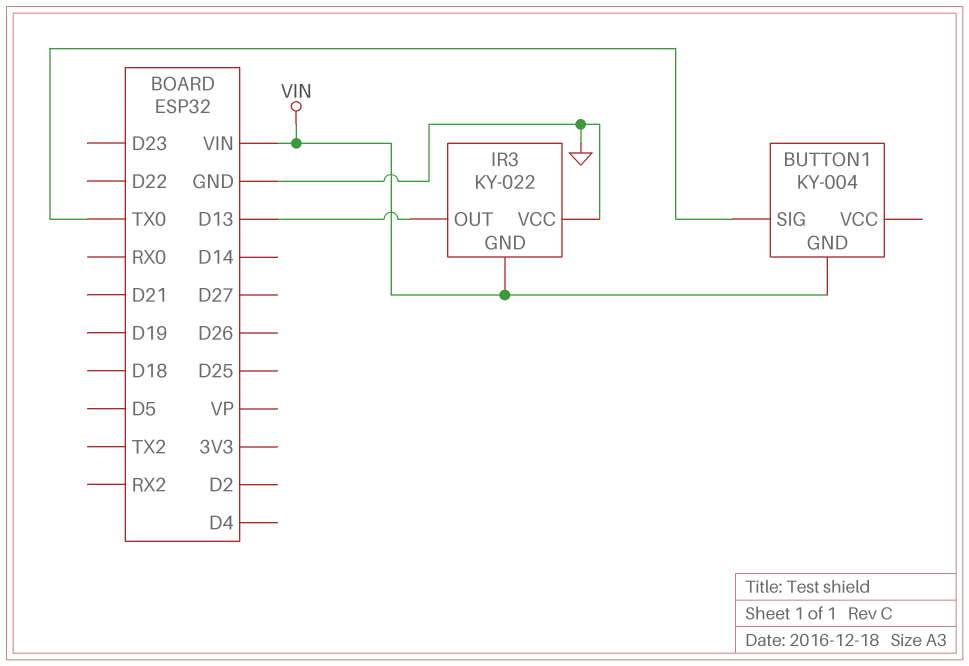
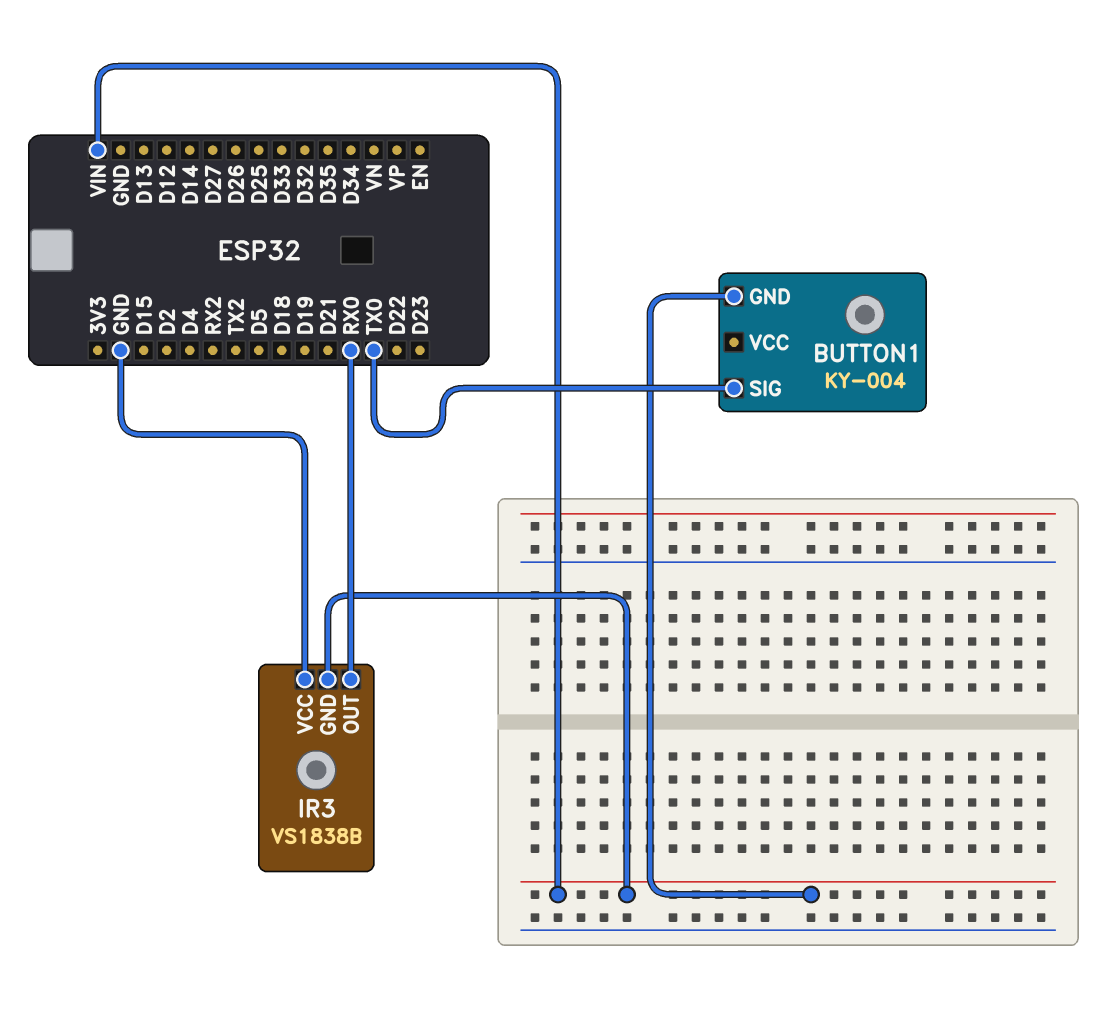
IR3: KY-022 -> VS1838B
IR3 pin OUT: D13 -> RX0

